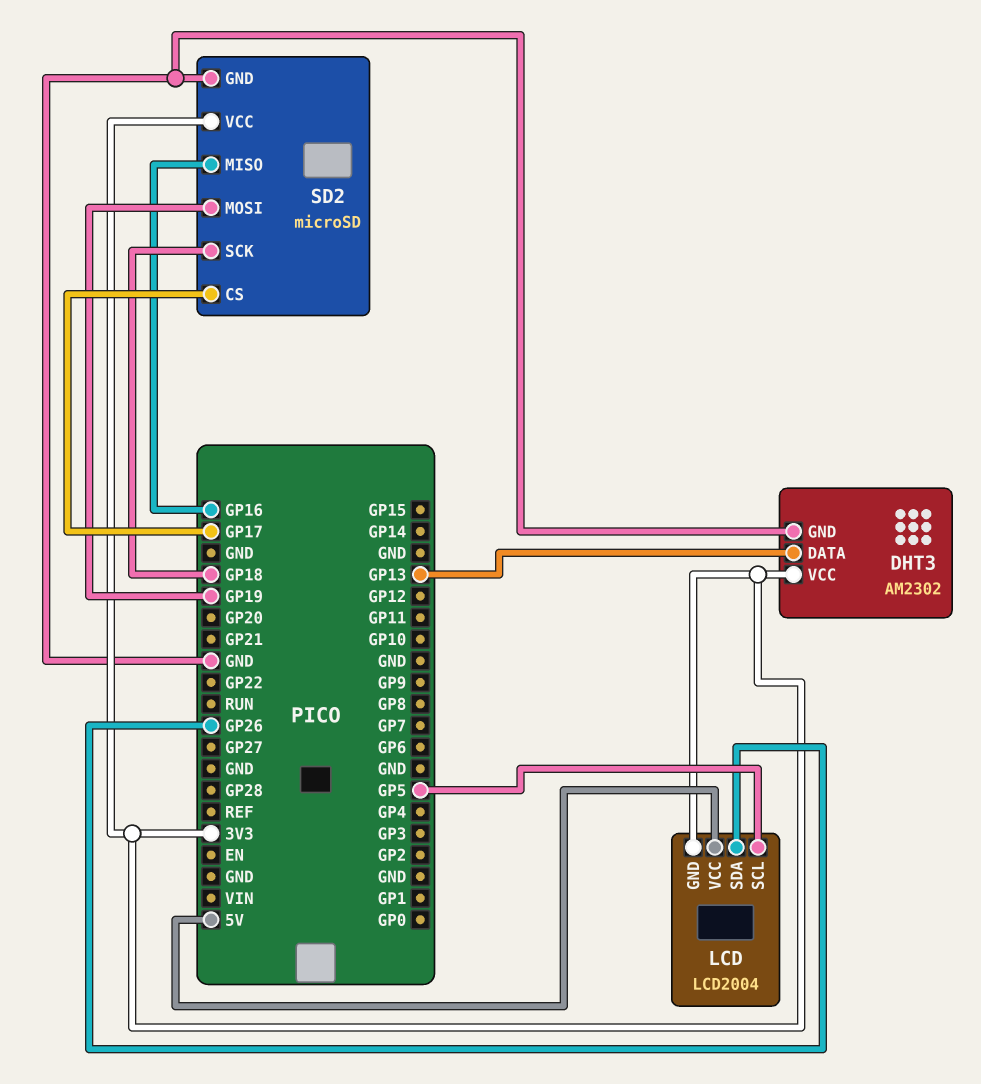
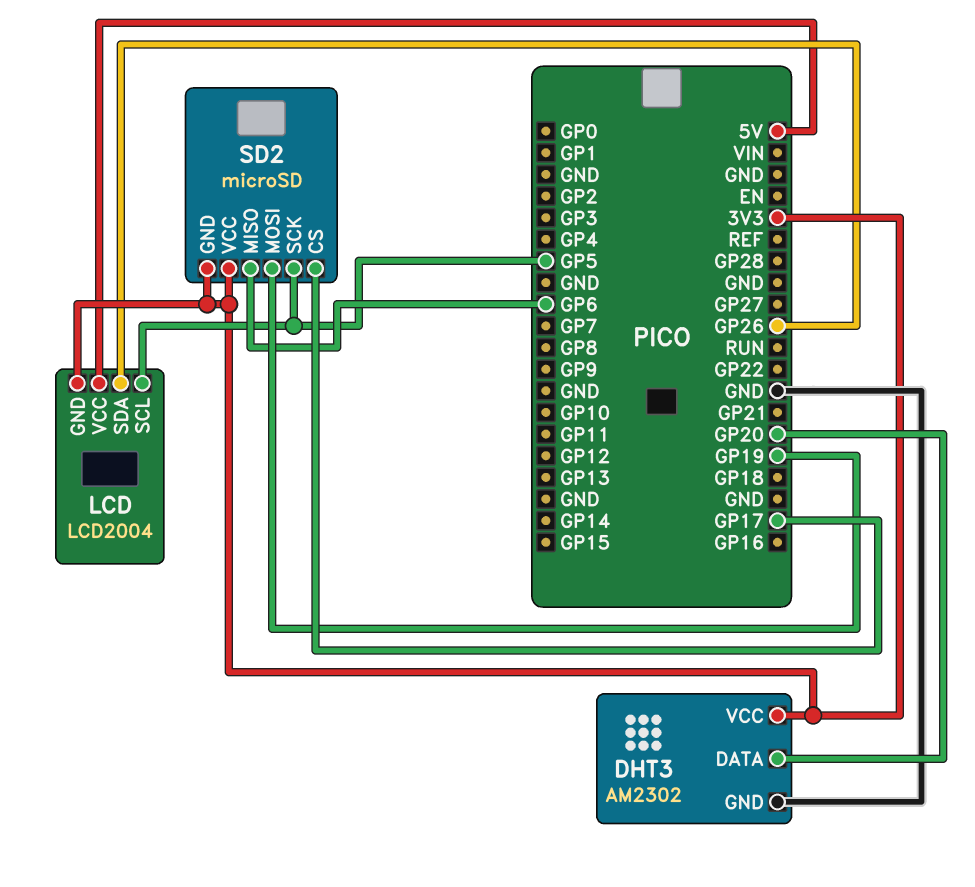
DHT3 pin DATA: GP13 -> GP20
SD2 pin GND: GND -> 3V3
SD2 pin MISO: GP16 -> GP6
SD2 pin SCK: GP18 -> GP5

